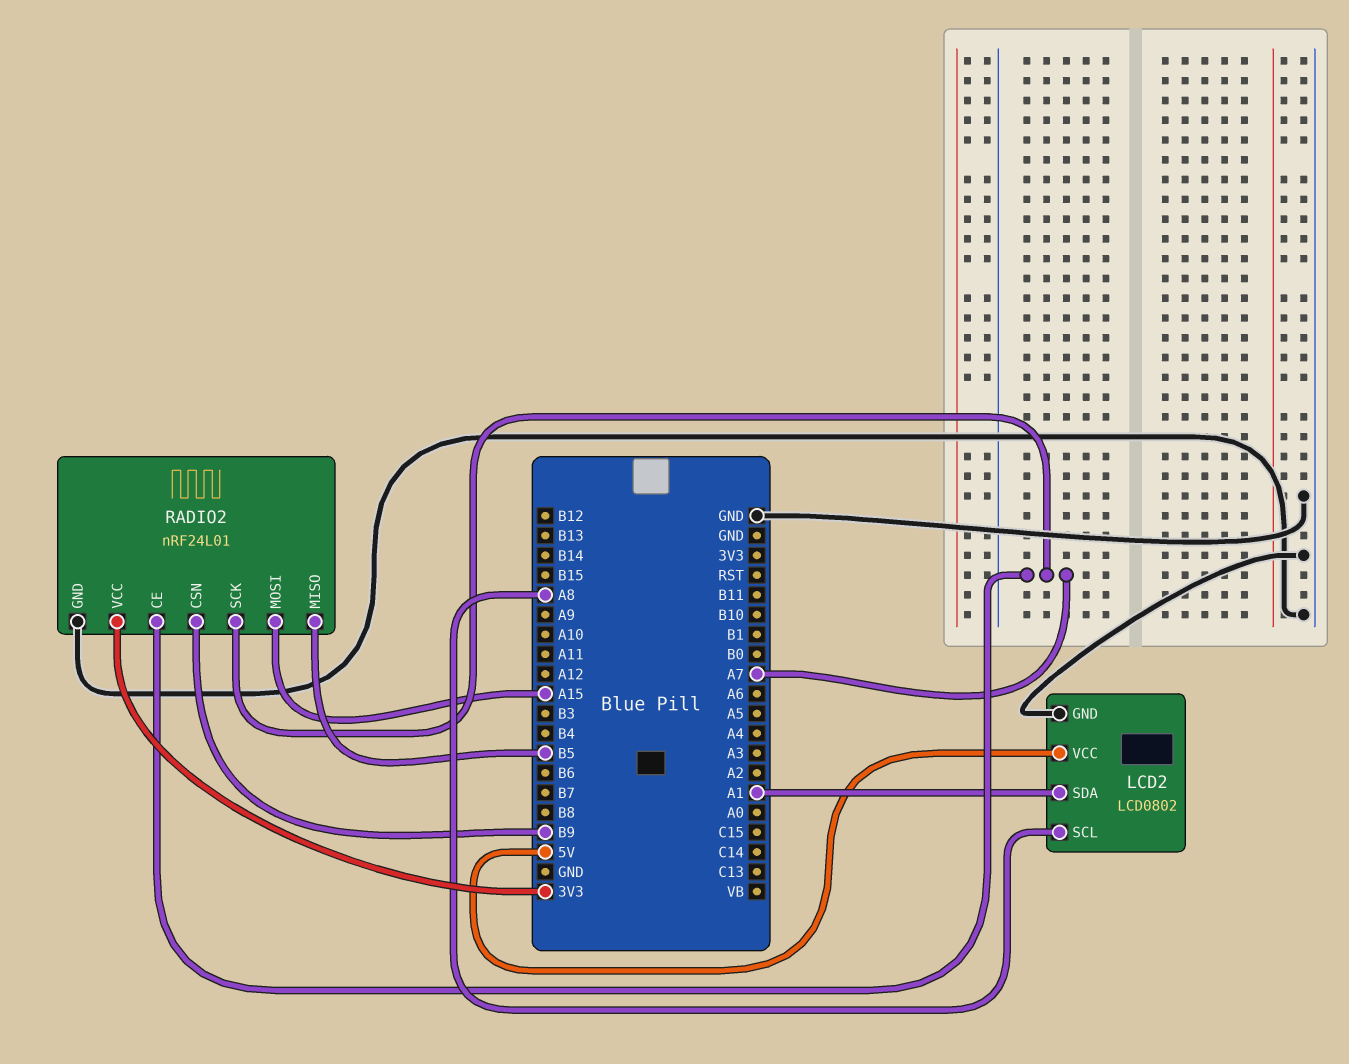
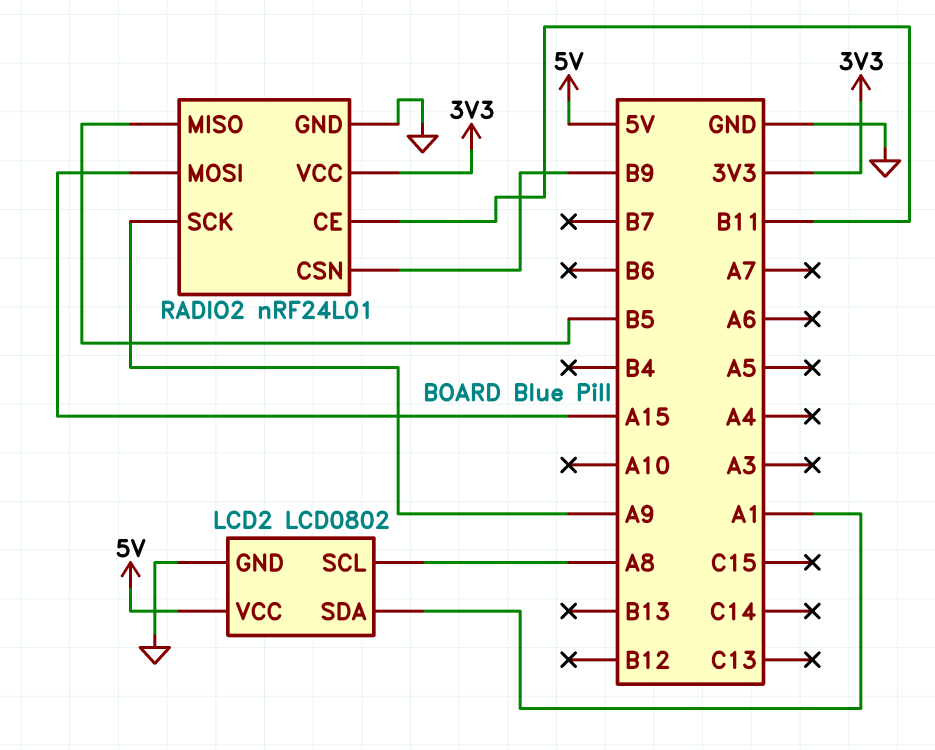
RADIO2 pin CE: A7 -> B11
RADIO2 pin SCK: A7 -> A9

